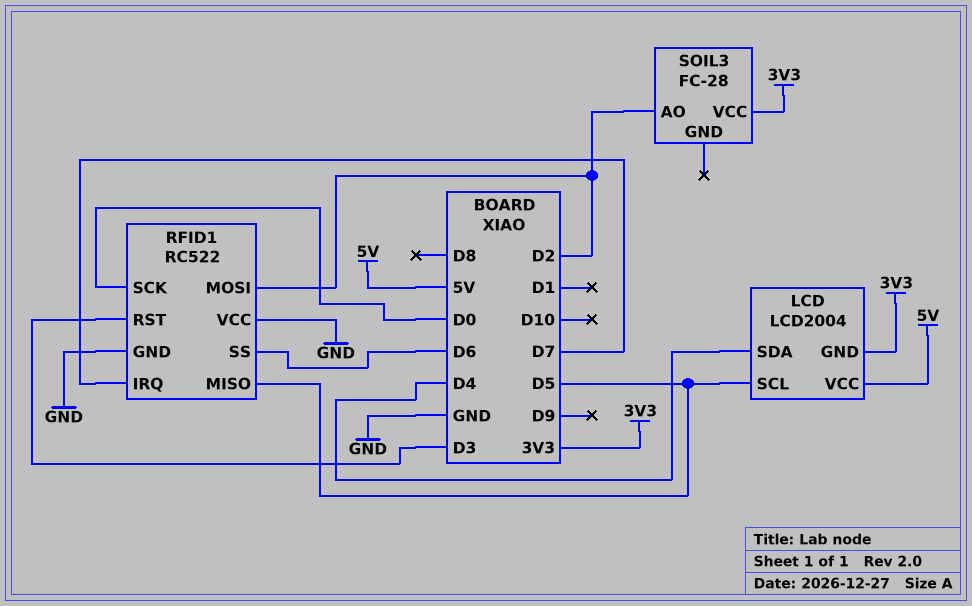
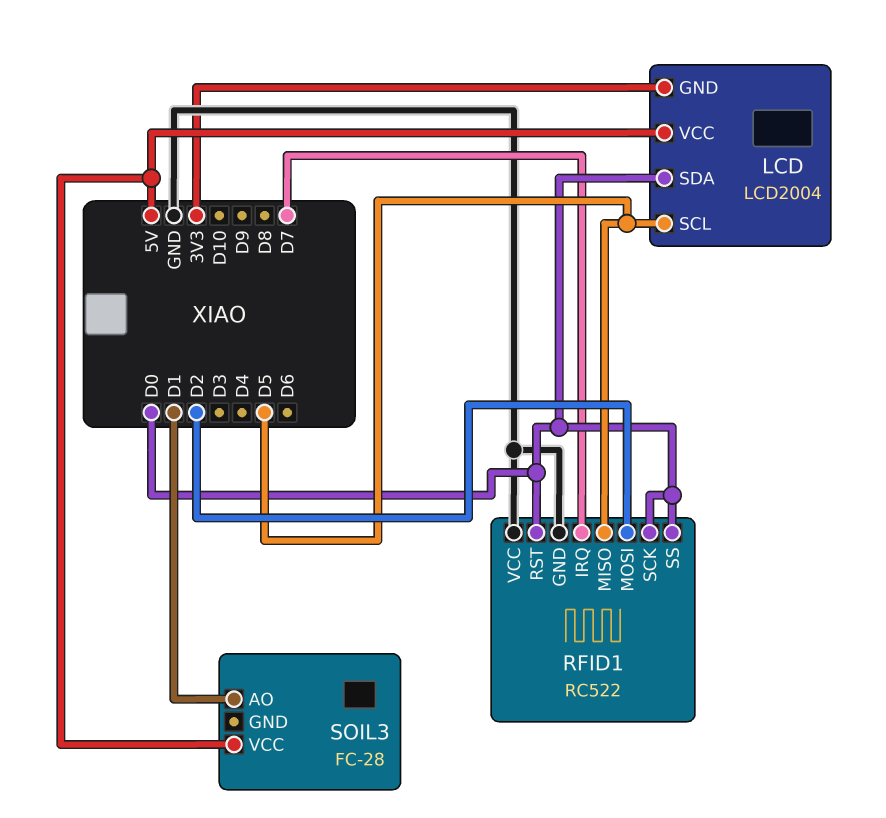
LCD pin SDA: D4 -> D0
RFID1 pin RST: D3 -> D0
RFID1 pin SS: D6 -> D0
SOIL3 pin AO: D2 -> D1
SOIL3 pin VCC: 3V3 -> 5V

